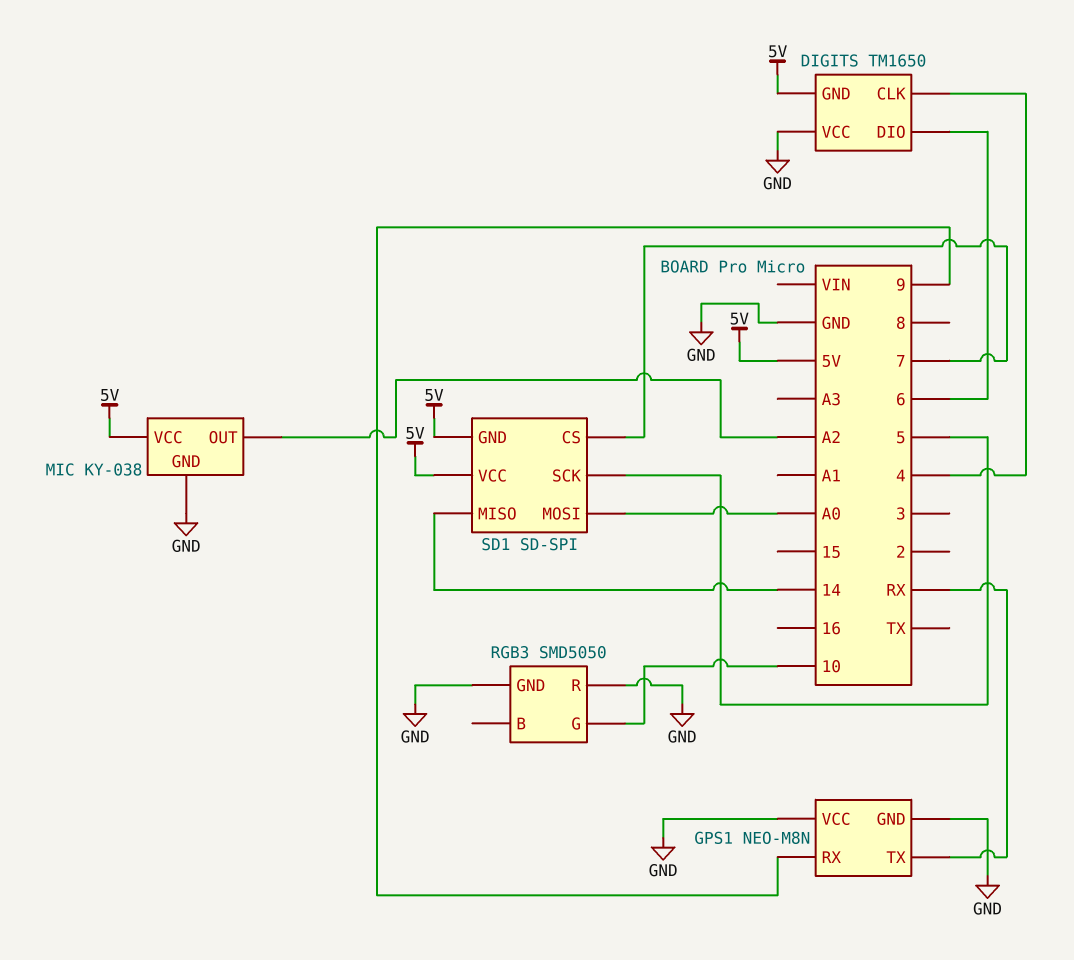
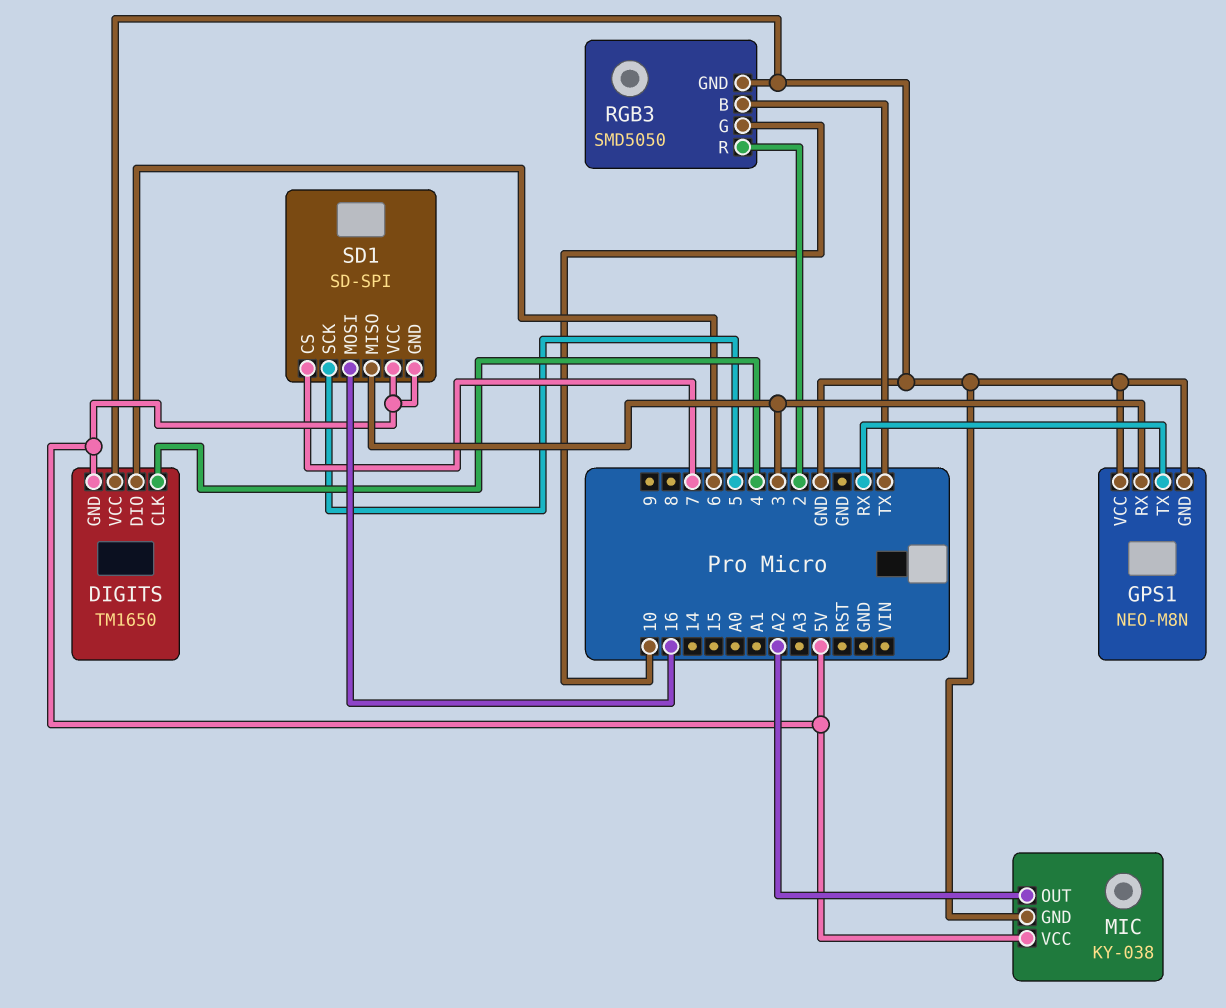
GPS1 pin RX: 9 -> 3
RGB3 pin B: none -> TX
RGB3 pin R: GND -> 2
SD1 pin MISO: 14 -> 3
SD1 pin MOSI: A0 -> 16

